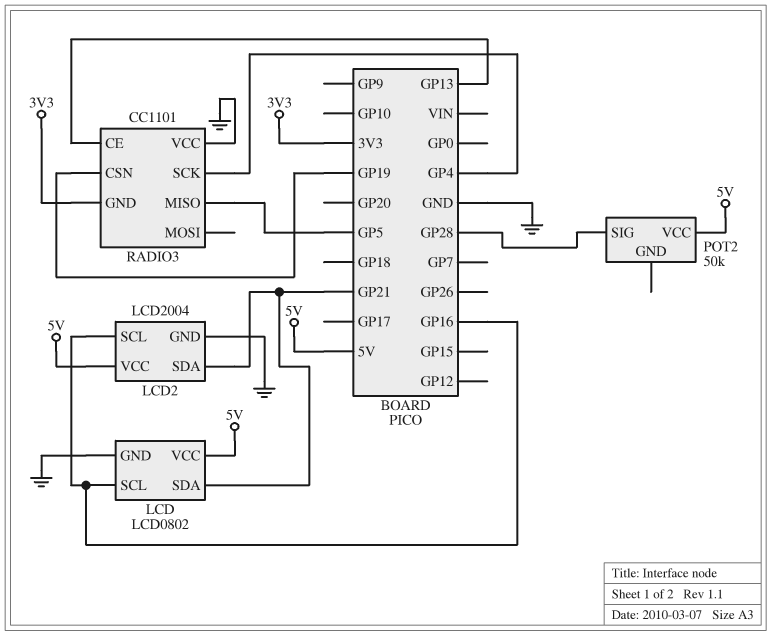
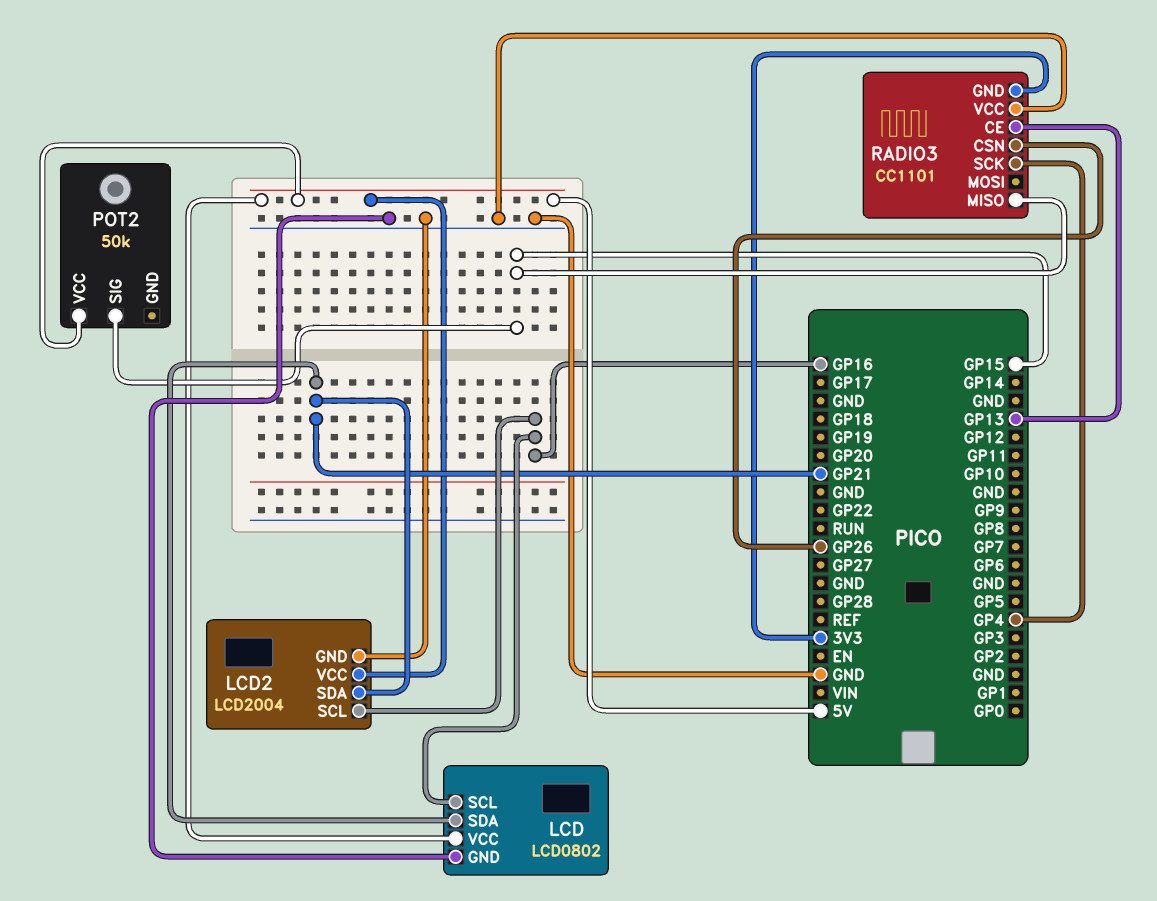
POT2 pin SIG: GP28 -> GP15
RADIO3 pin CSN: GP19 -> GP26
RADIO3 pin MISO: GP5 -> GP15

